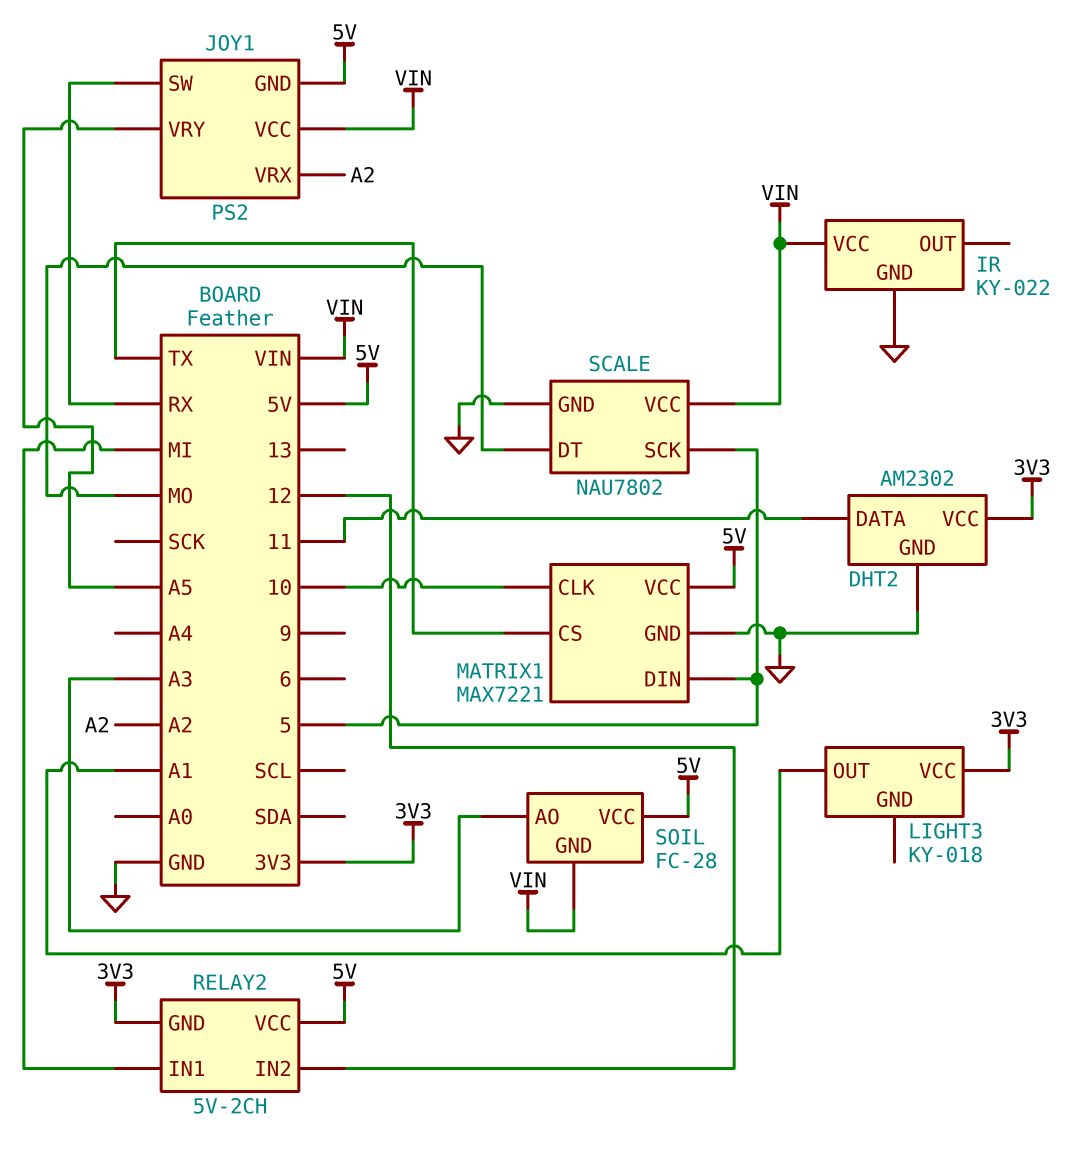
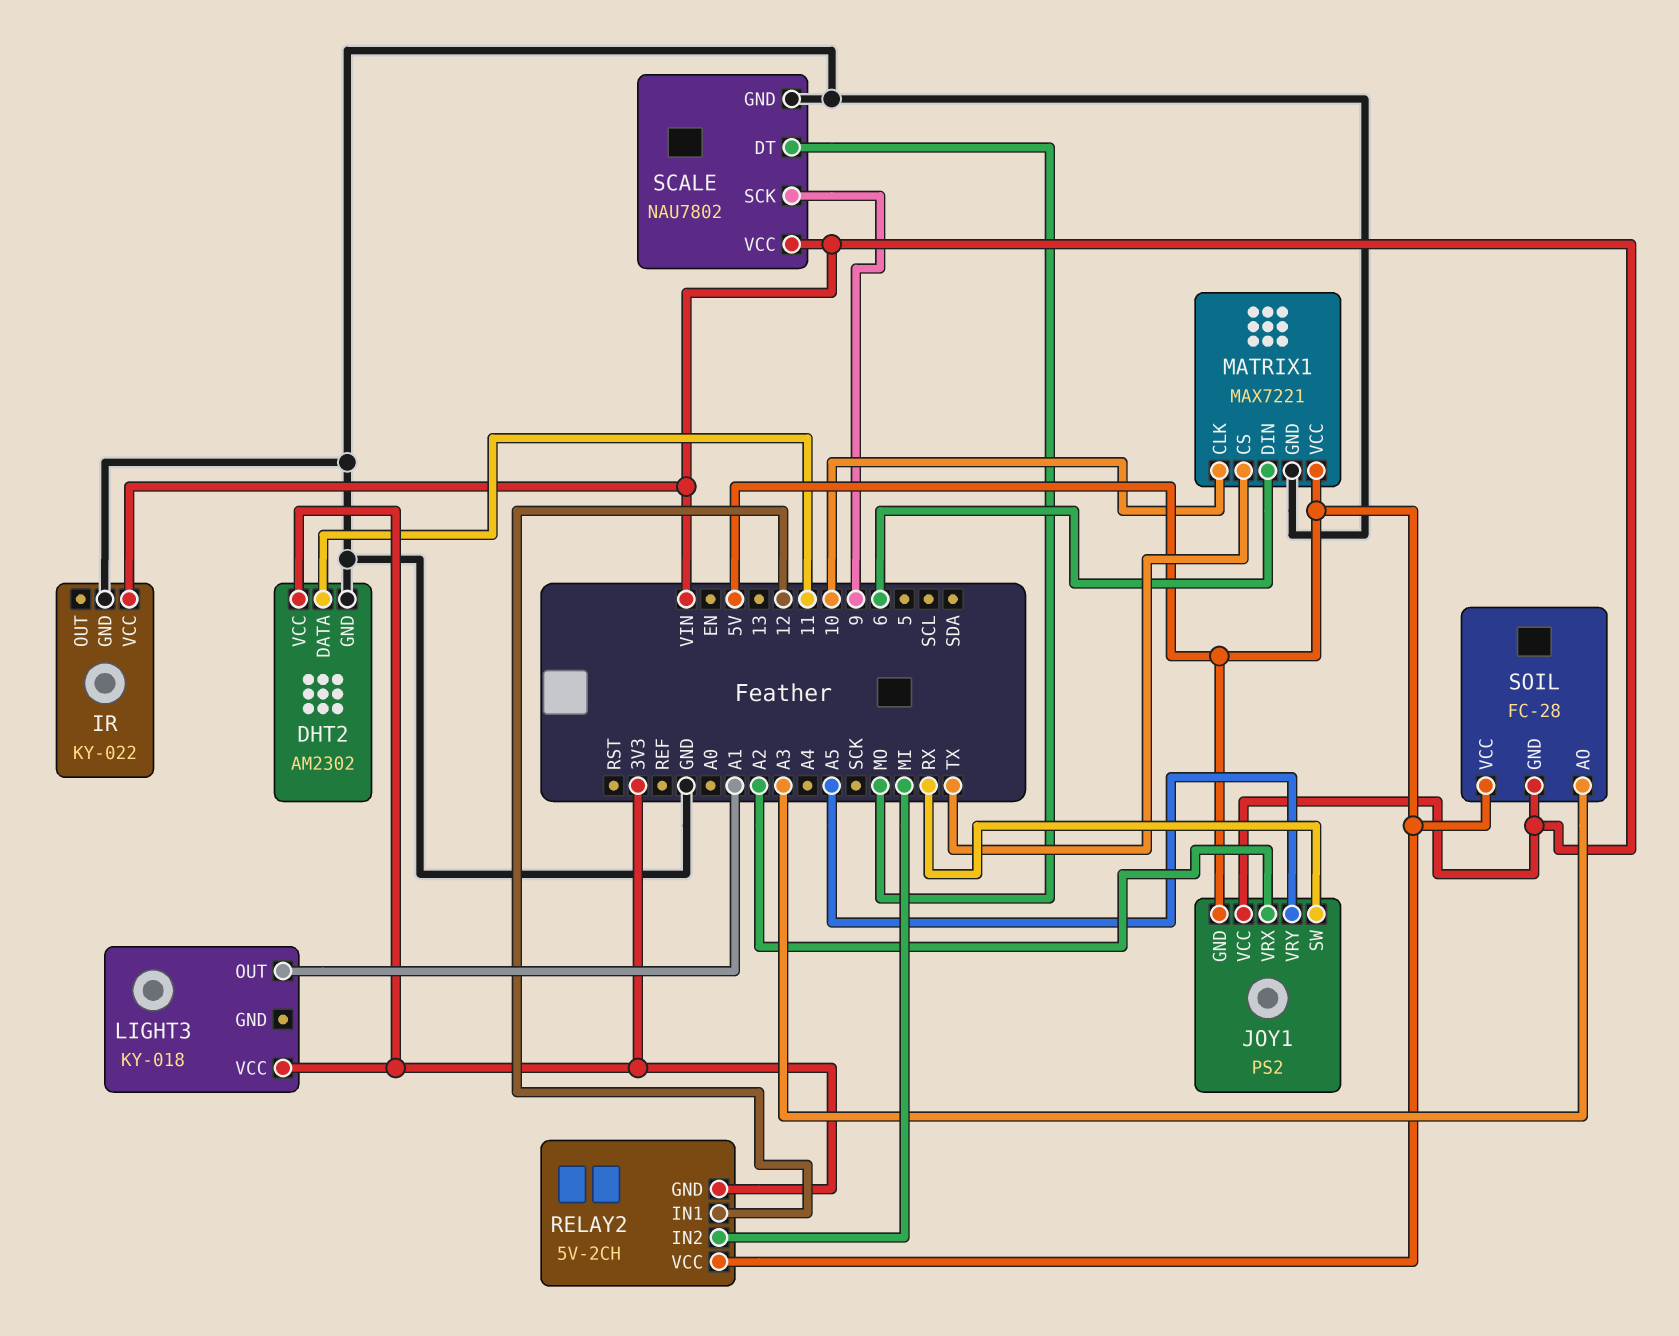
MATRIX1 pin DIN: 5 -> 6
RELAY2 pin IN1: MI -> 12
RELAY2 pin IN2: 12 -> MI
SCALE pin SCK: 5 -> 9

